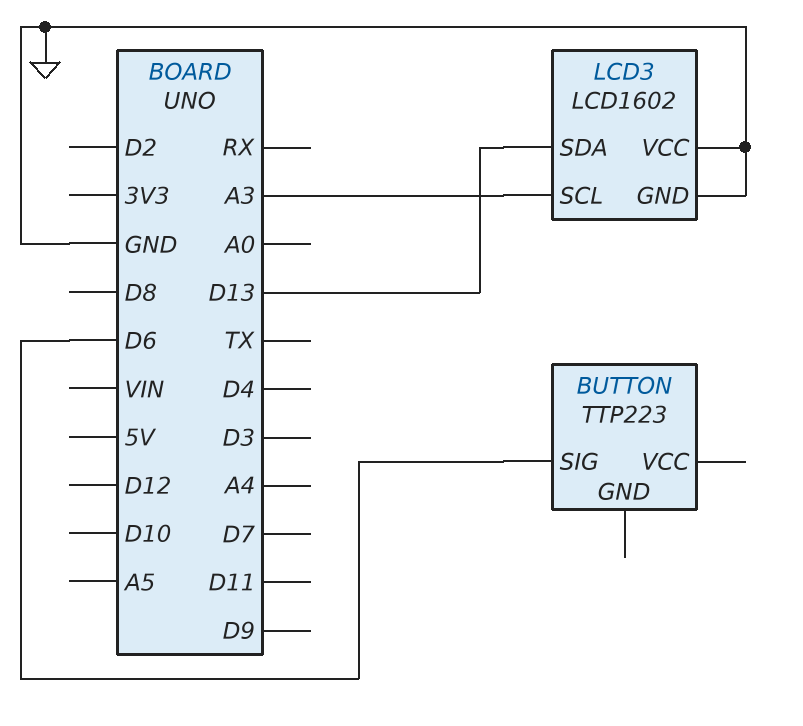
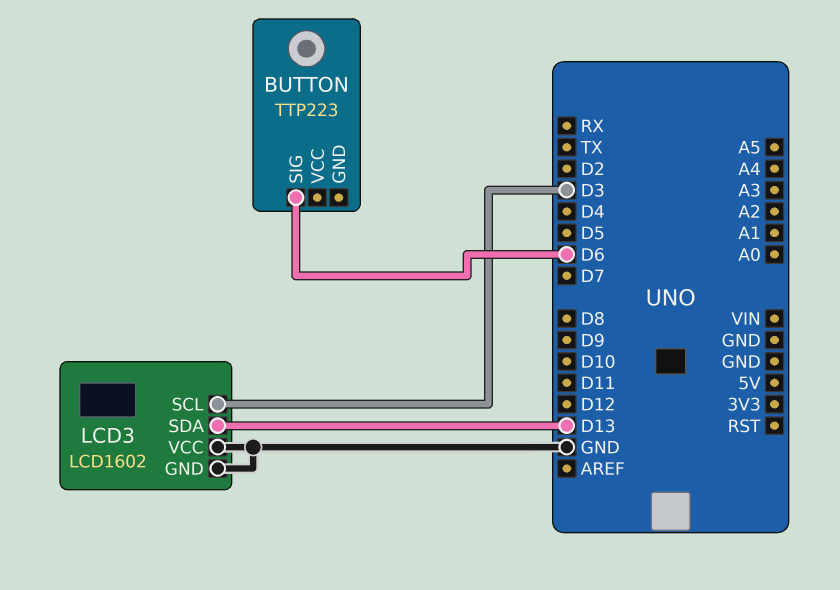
LCD3 pin SCL: A3 -> D3

